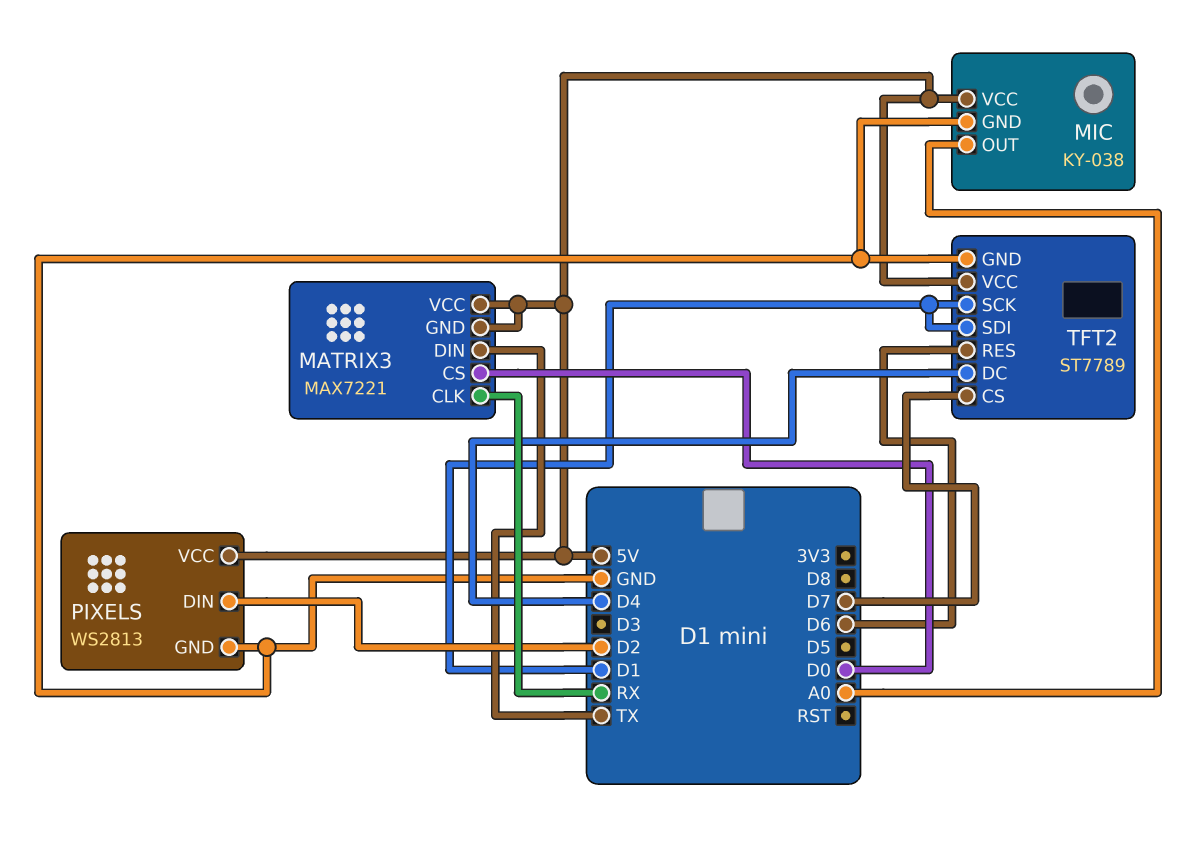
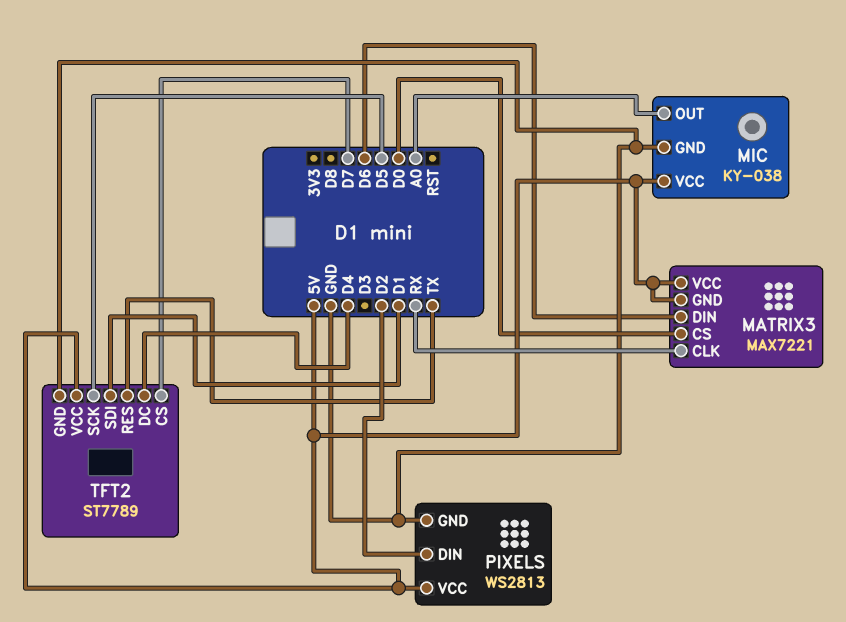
MATRIX3 pin DIN: TX -> D6
TFT2 pin RES: D6 -> TX
TFT2 pin SCK: D1 -> D5

